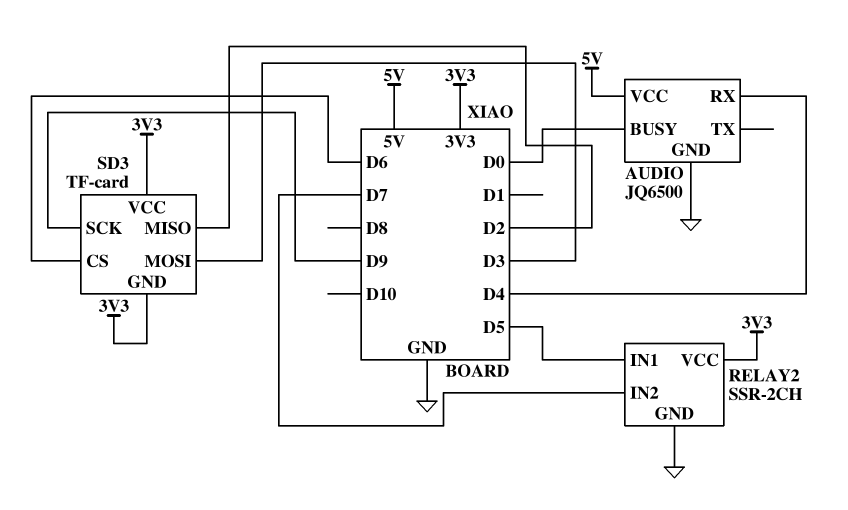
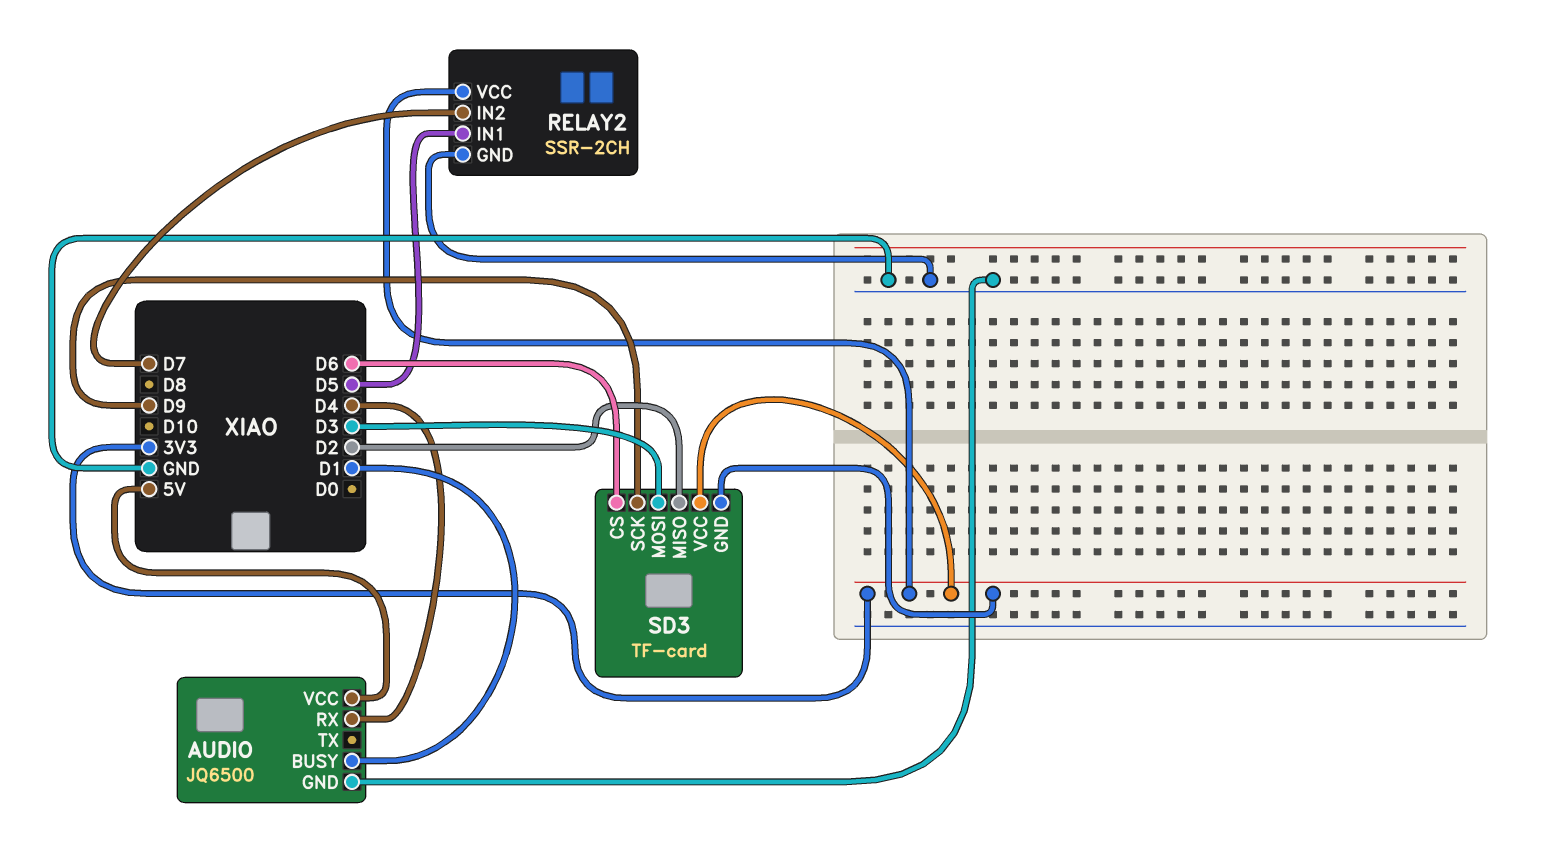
AUDIO pin BUSY: D0 -> D1

